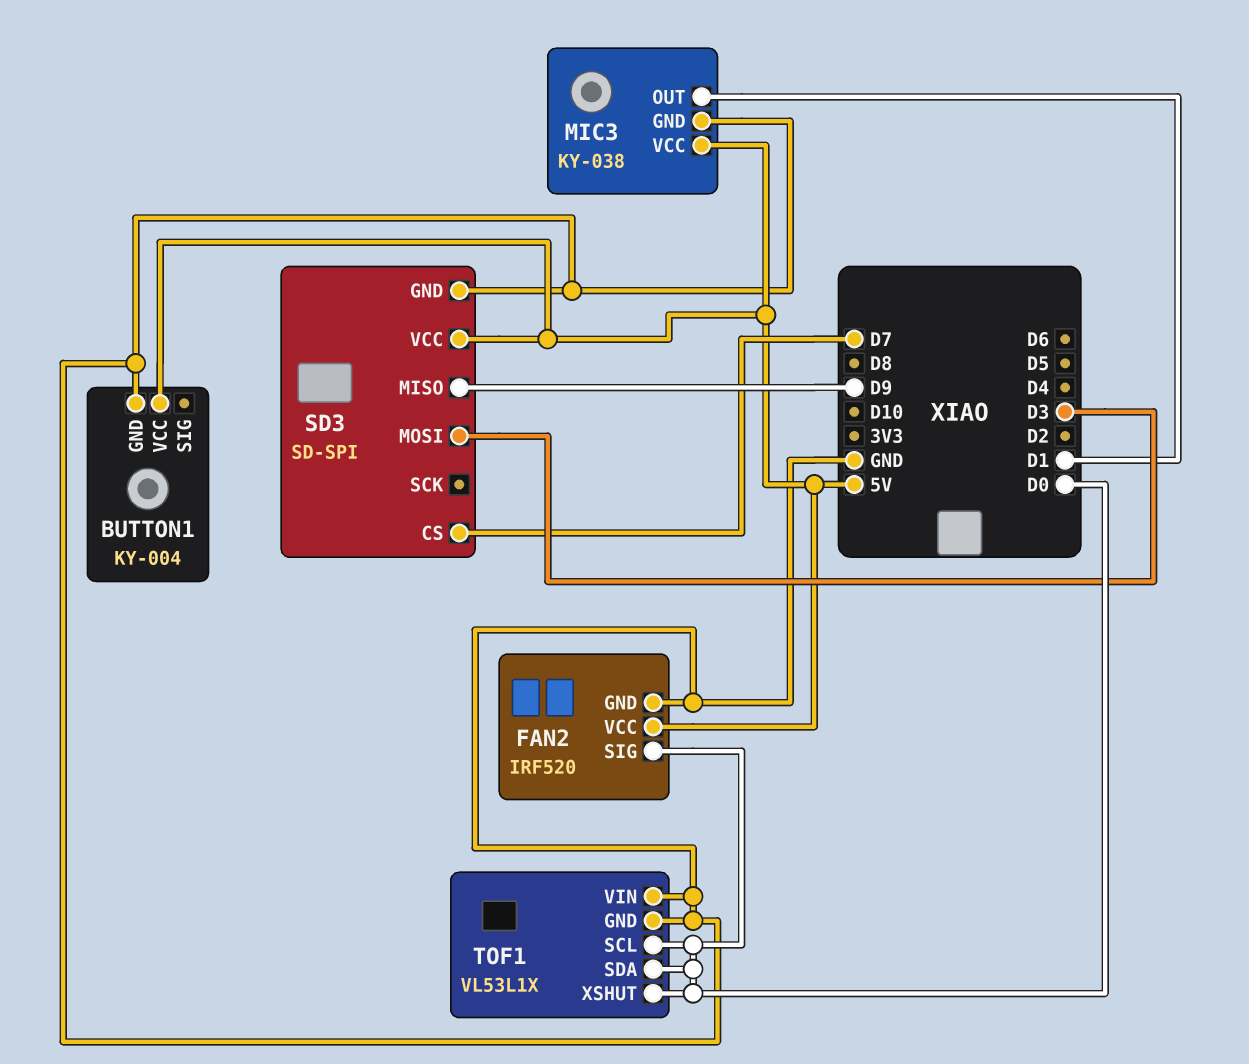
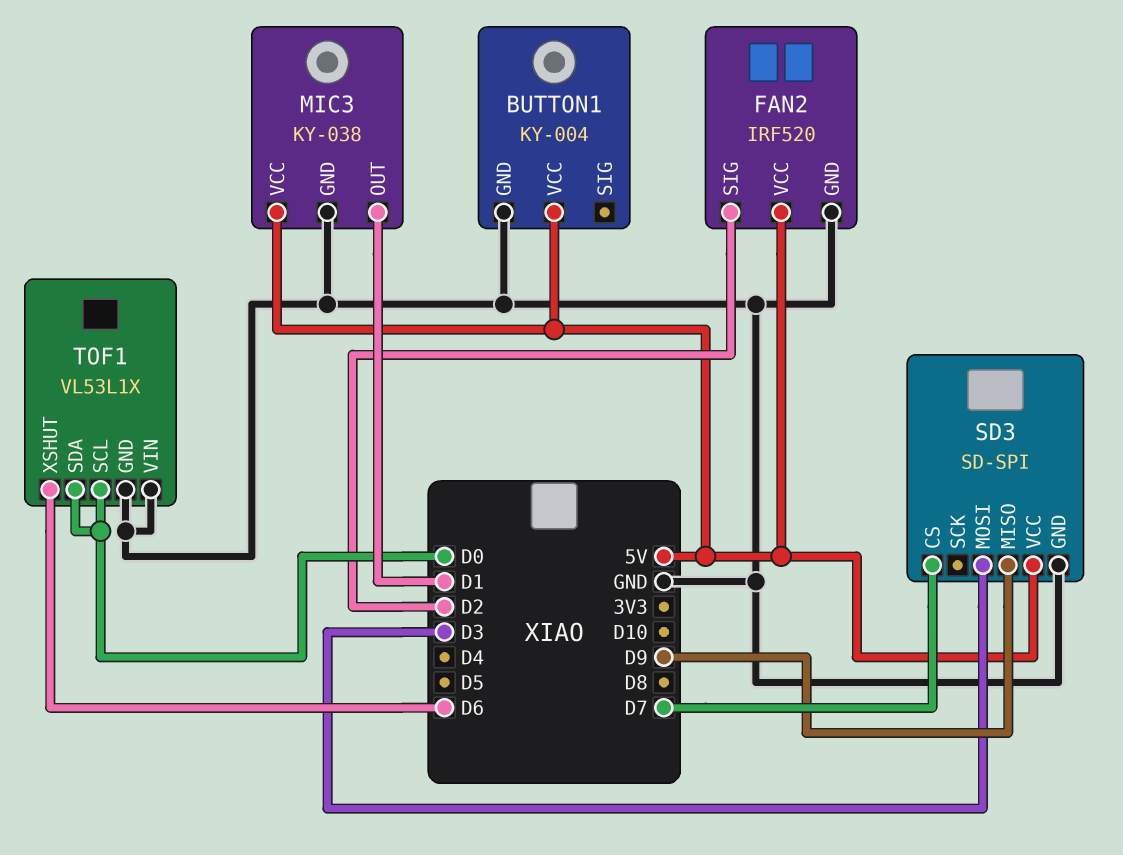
FAN2 pin SIG: D0 -> D2
TOF1 pin XSHUT: D0 -> D6

